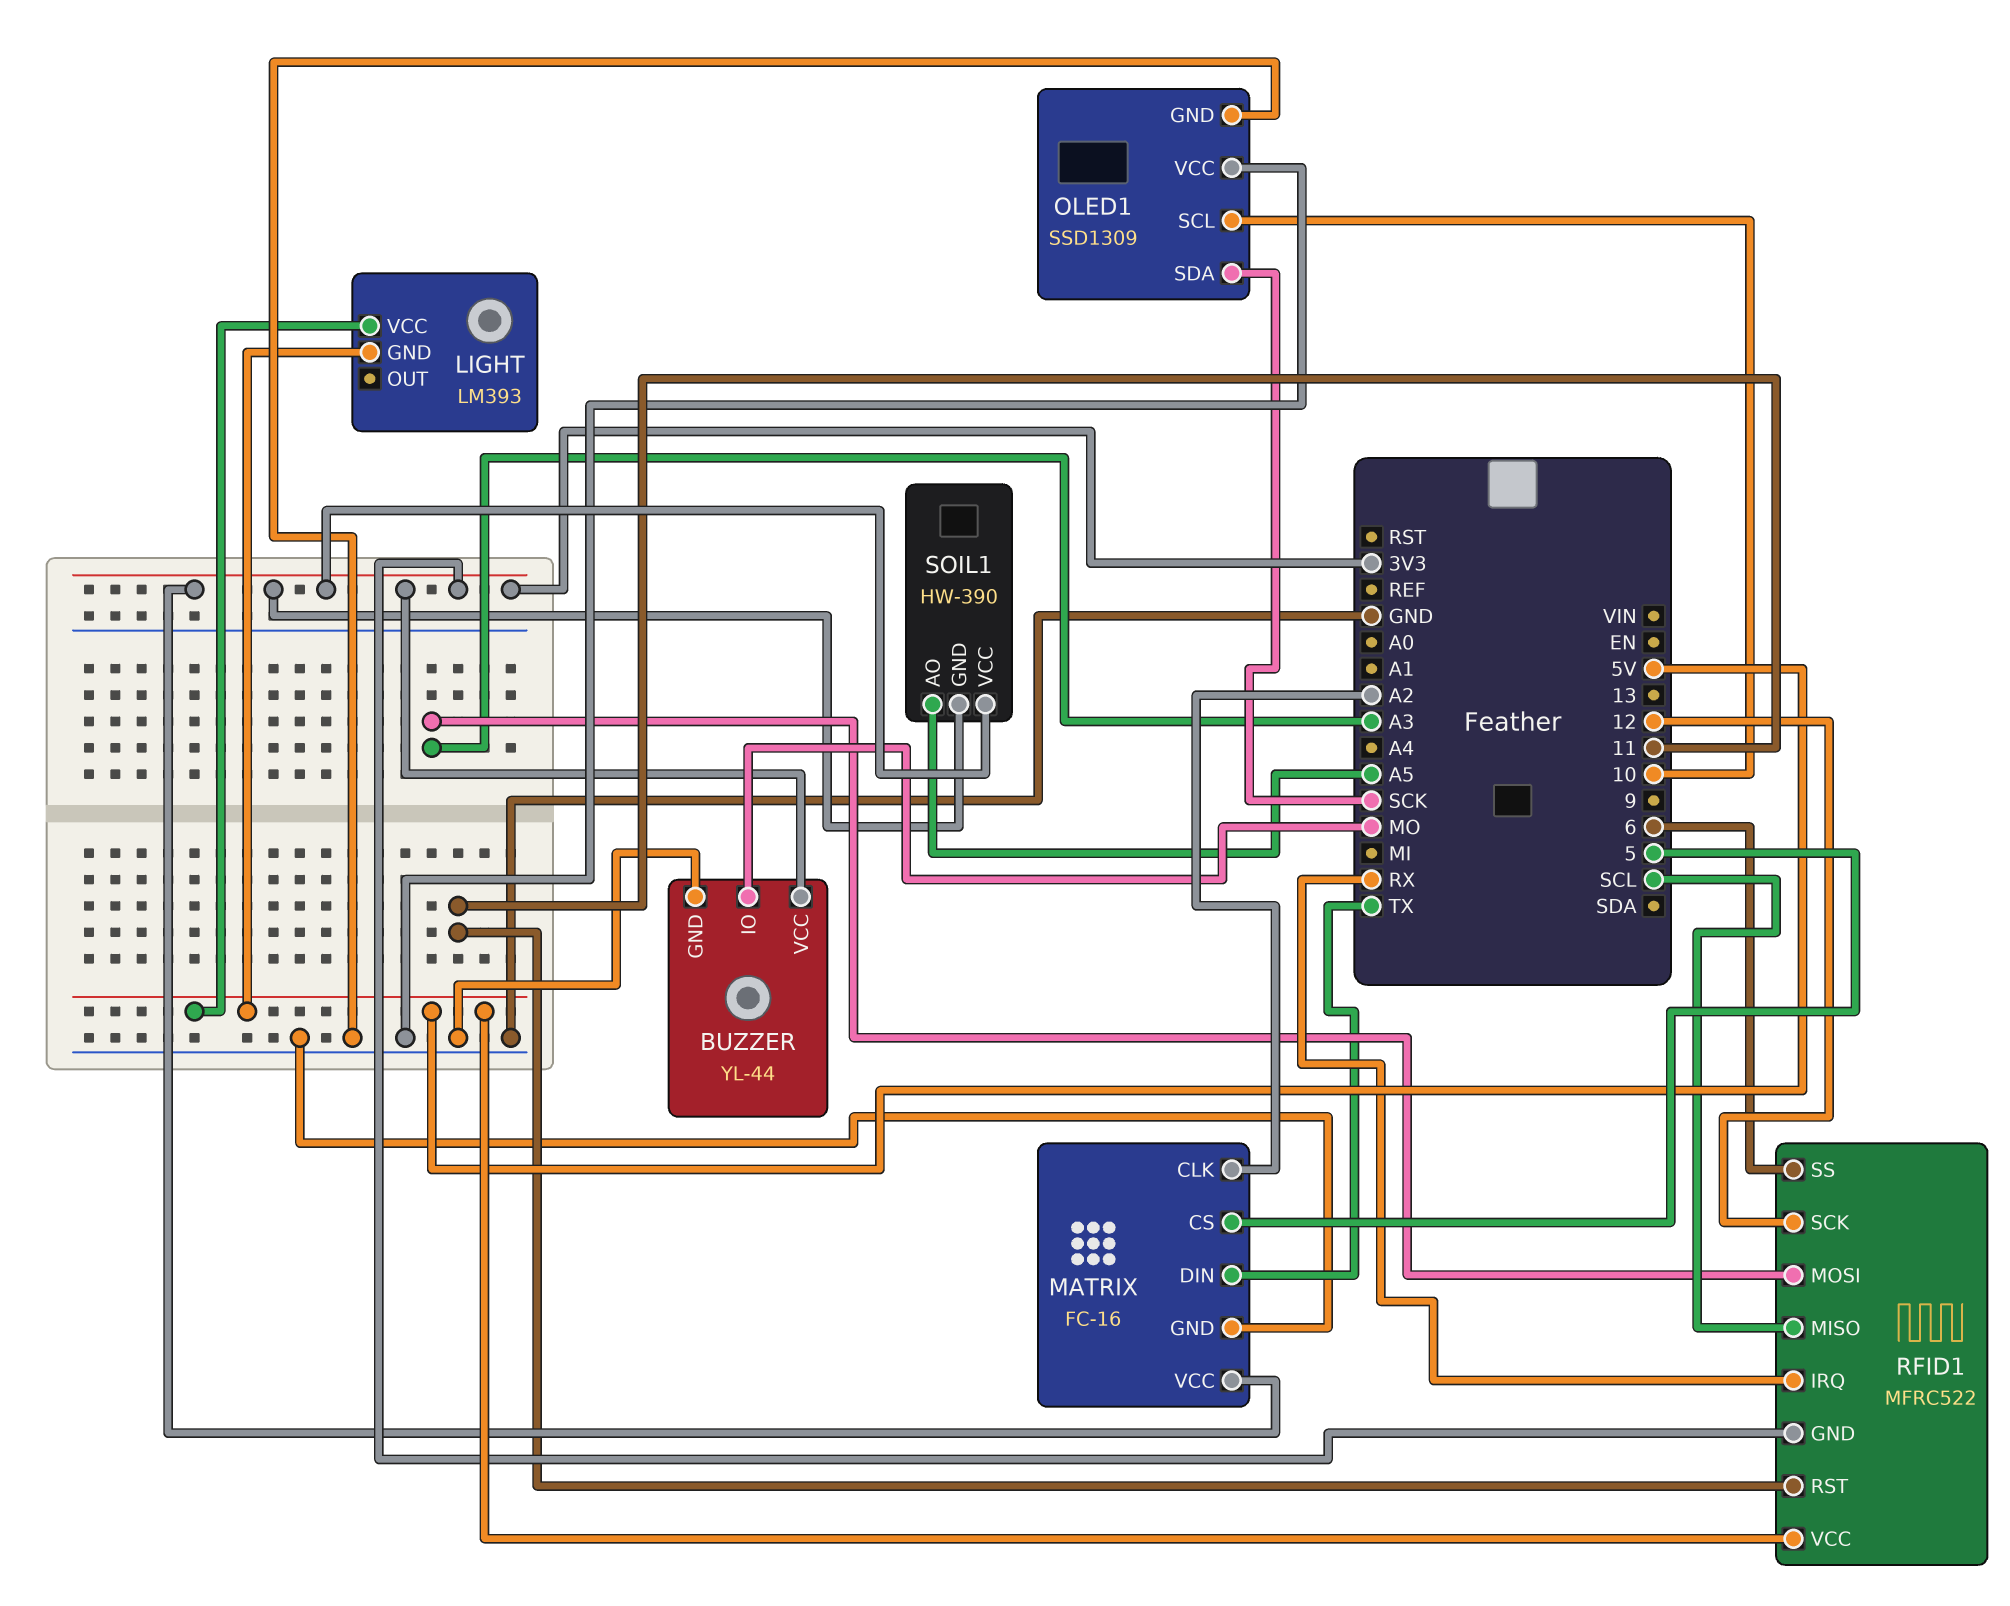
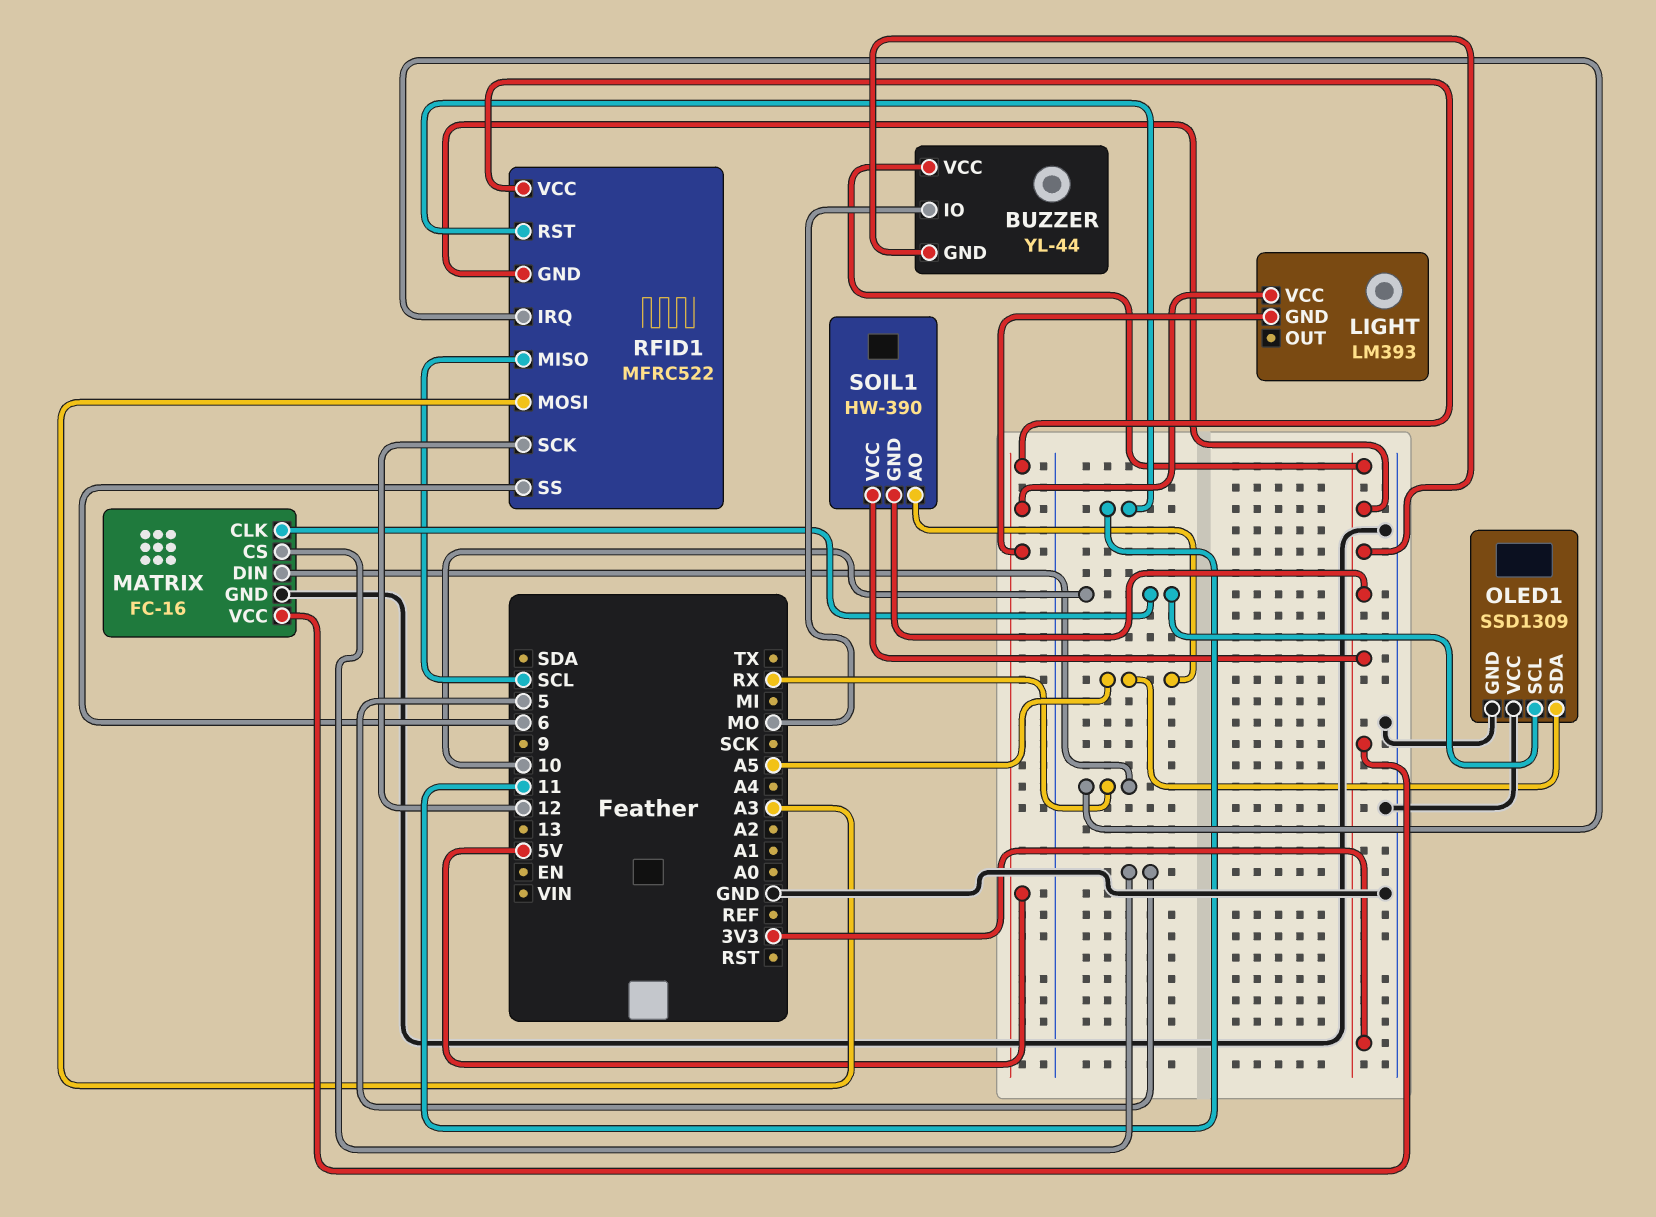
BUZZER pin GND: GND -> 3V3
MATRIX pin CLK: A2 -> 10
MATRIX pin DIN: TX -> RX
OLED1 pin SDA: SCK -> A5

